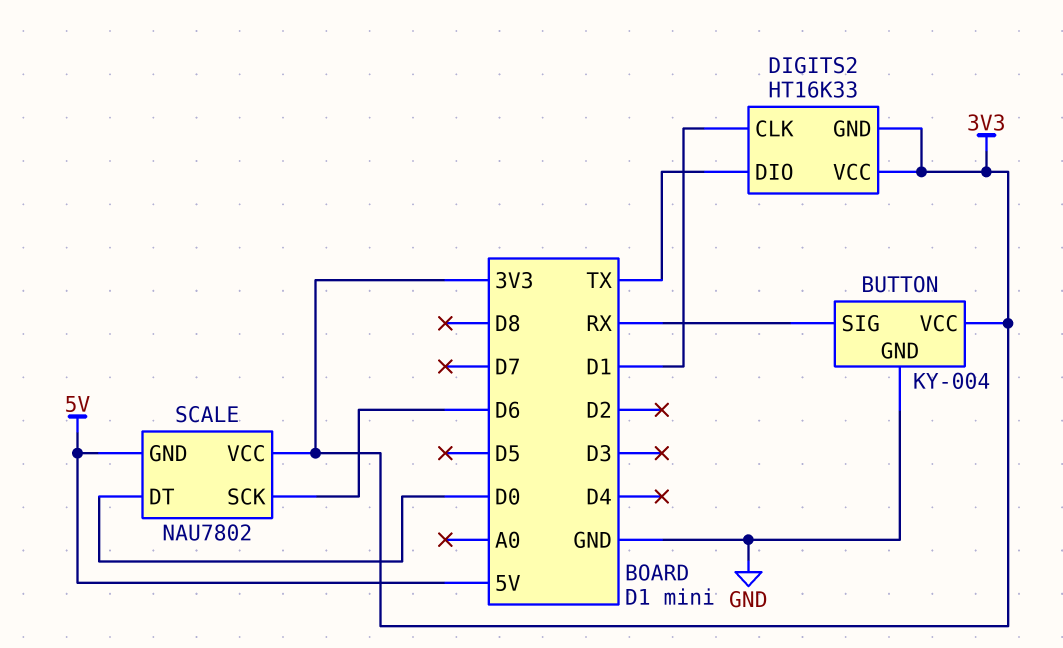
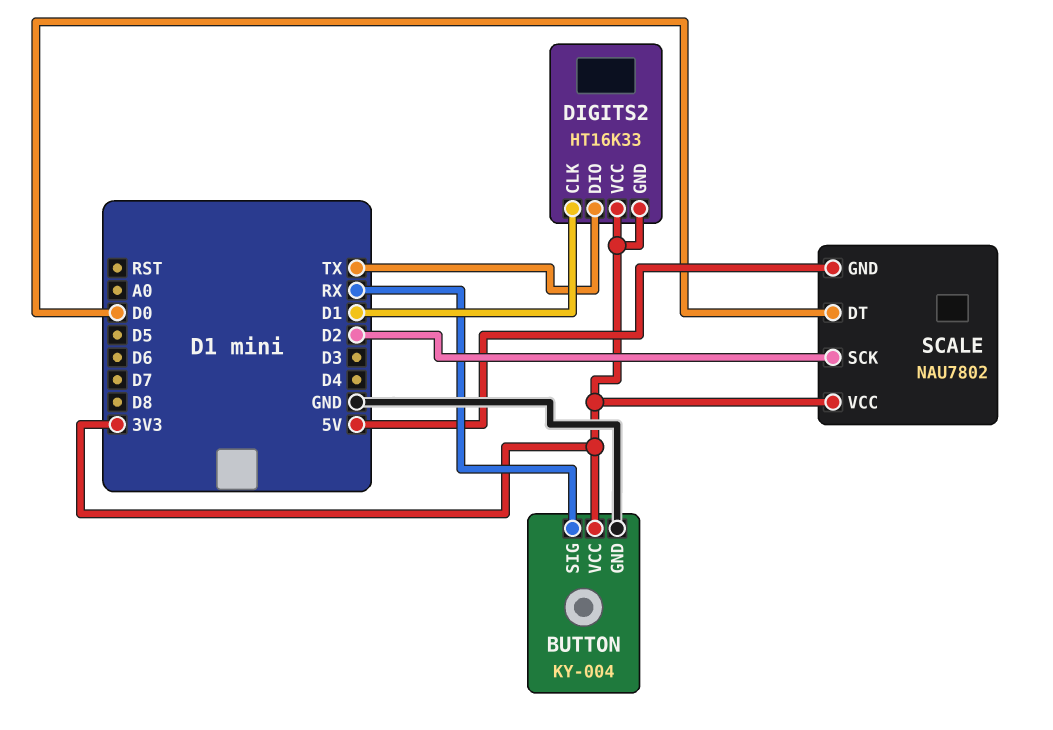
SCALE pin SCK: D6 -> D2

